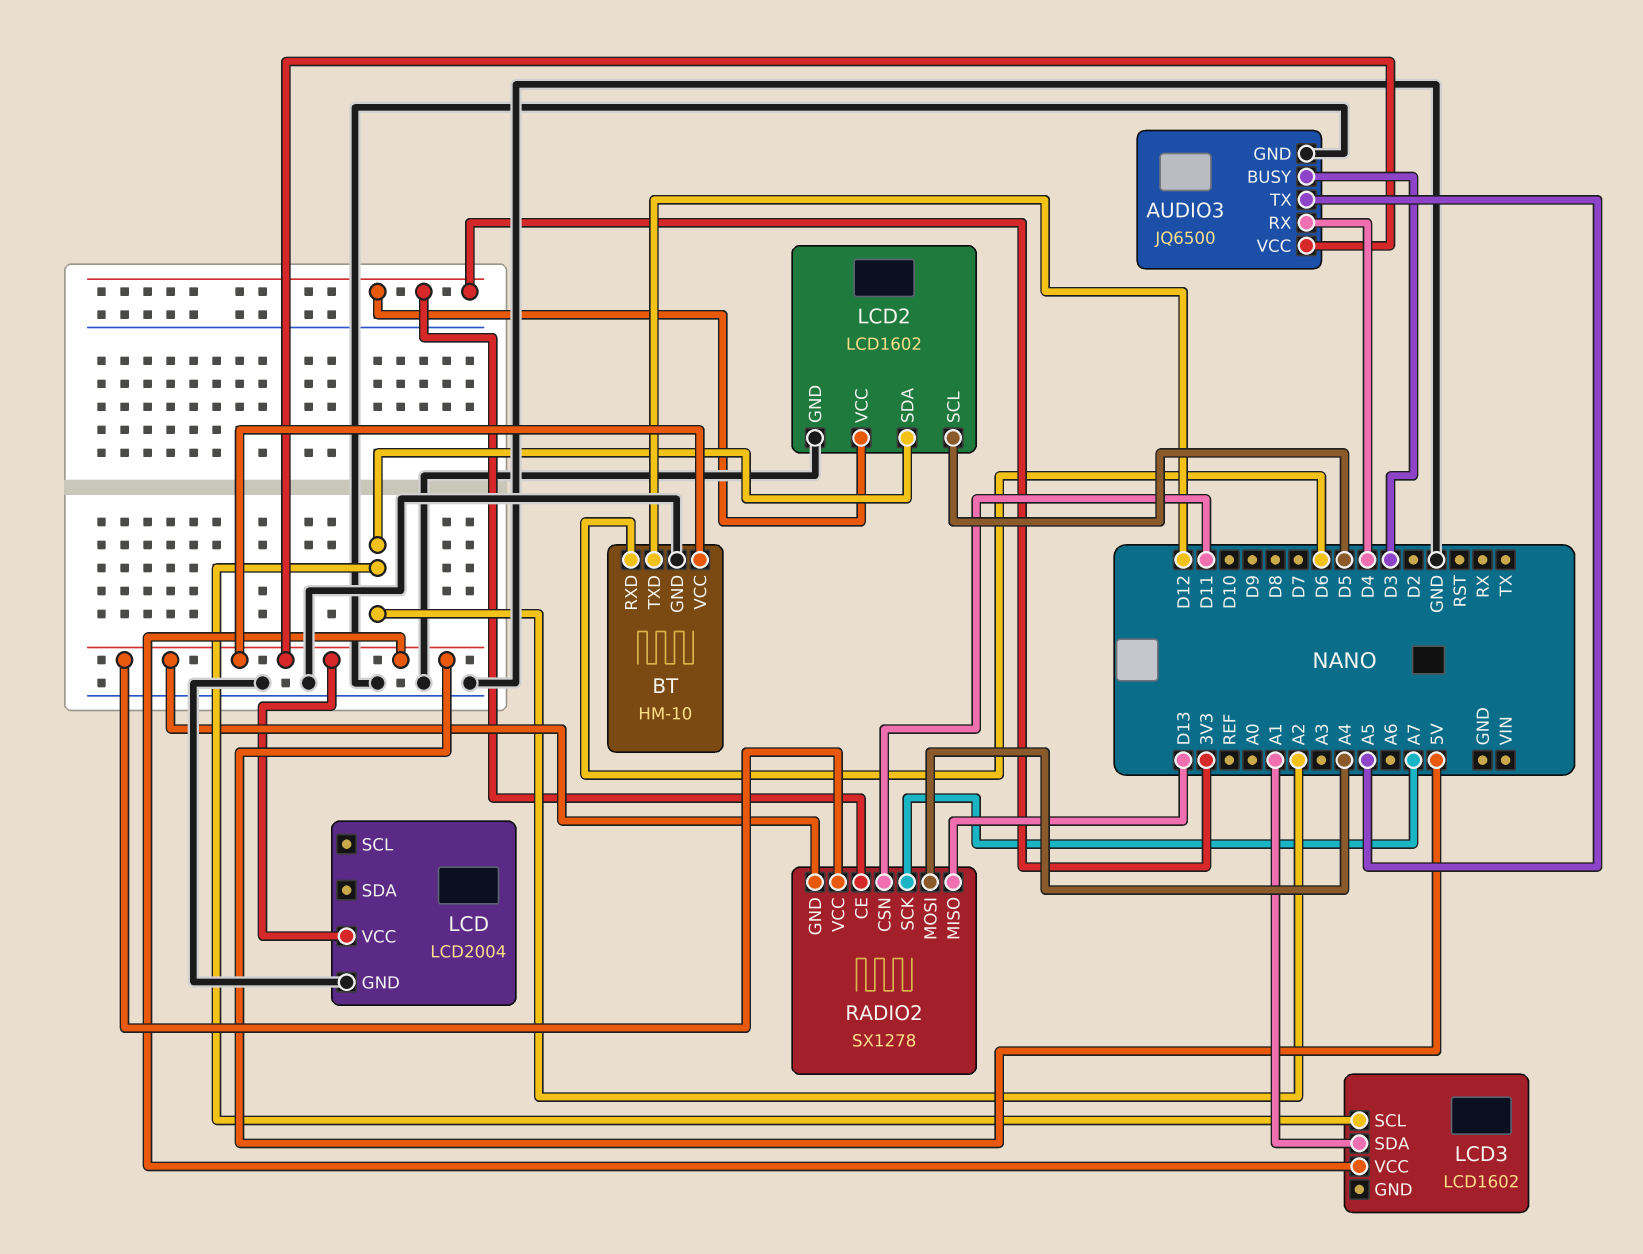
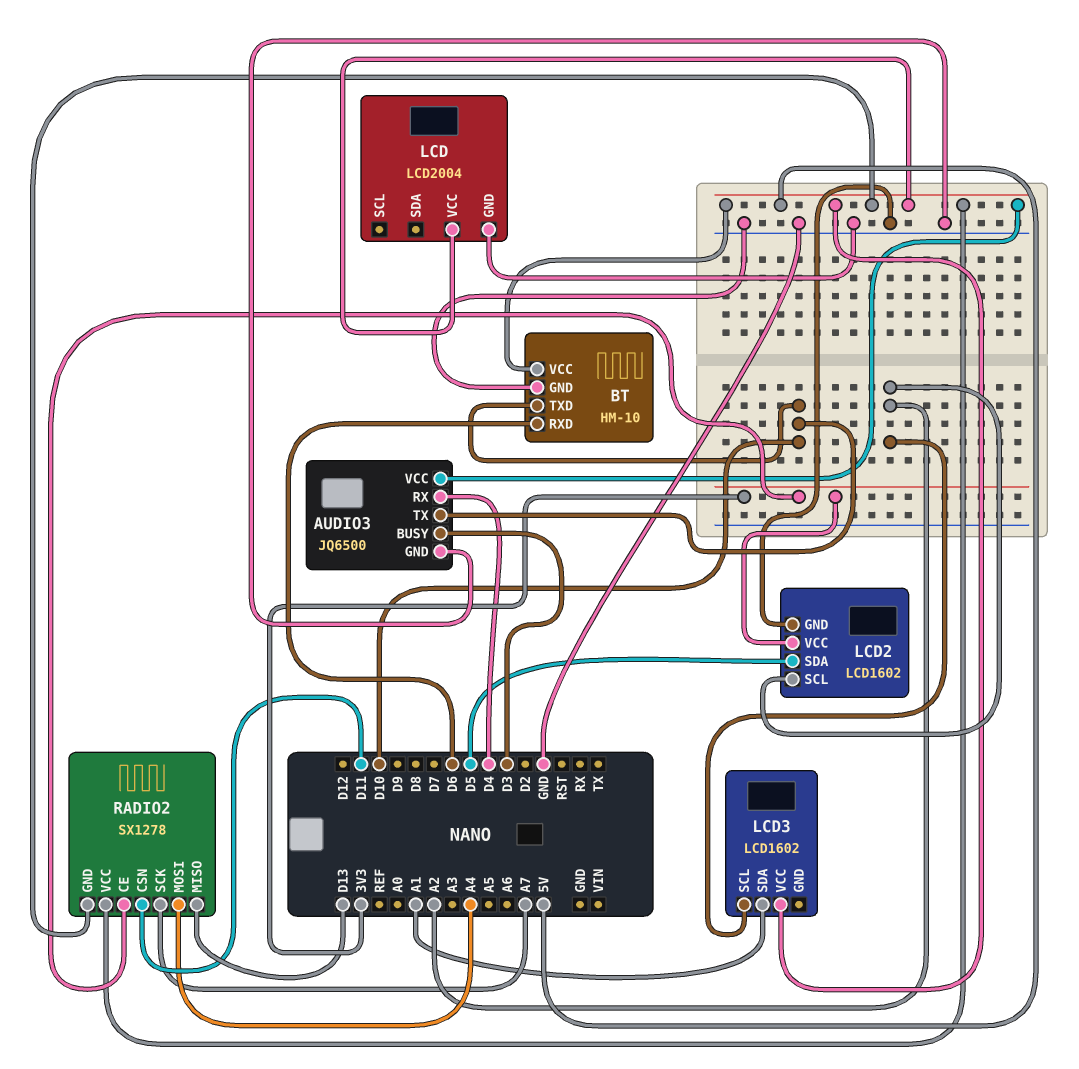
AUDIO3 pin TX: A5 -> D10
BT pin TXD: D12 -> D10
LCD2 pin SCL: D5 -> A2
LCD2 pin SDA: A2 -> D5

